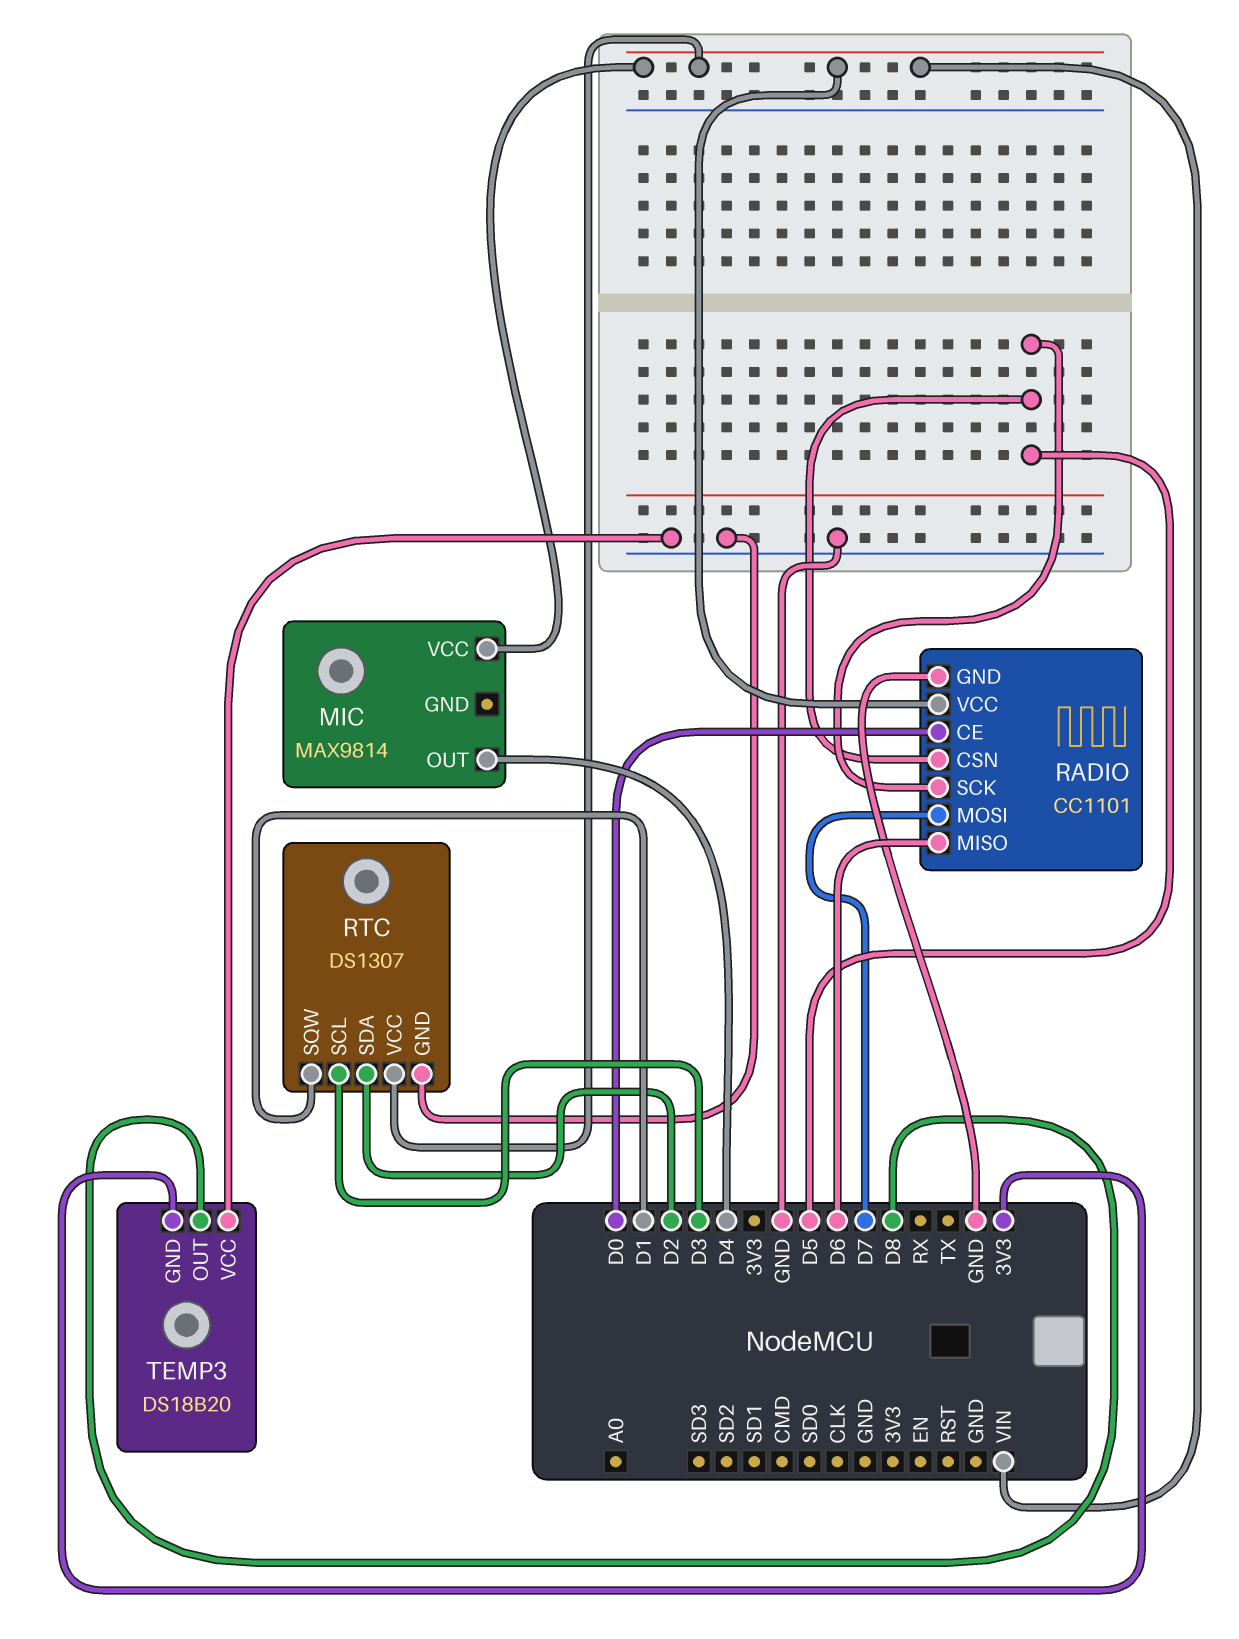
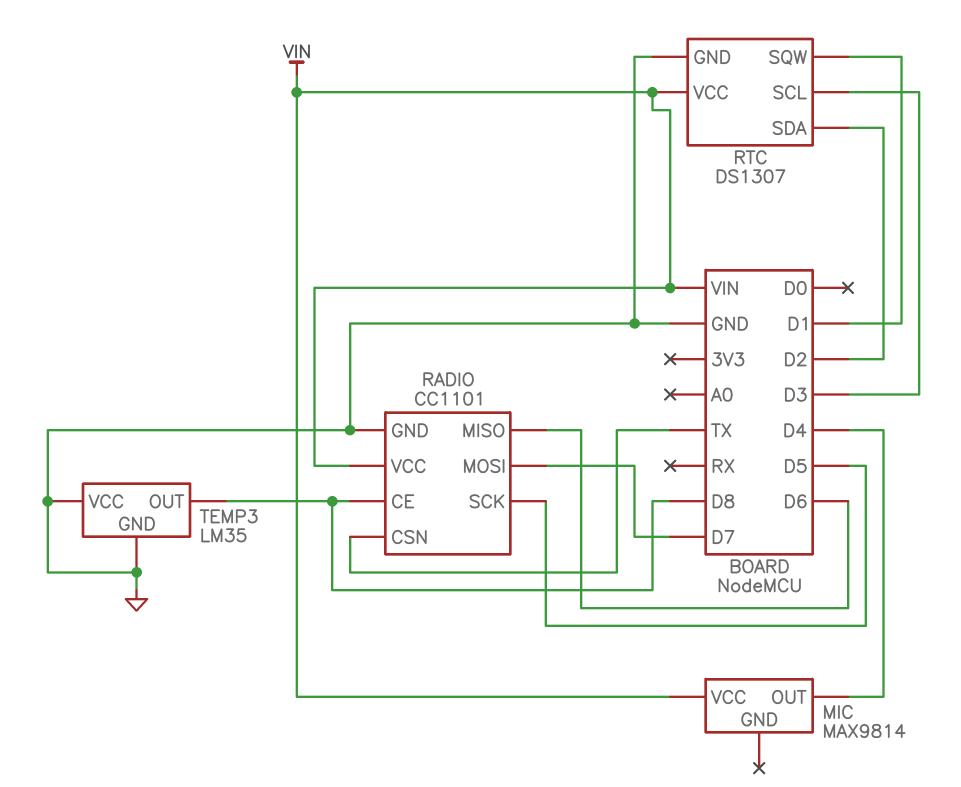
RADIO pin CE: D0 -> D8
RADIO pin CSN: D5 -> TX
TEMP3: DS18B20 -> LM35
TEMP3 pin GND: 3V3 -> GND

